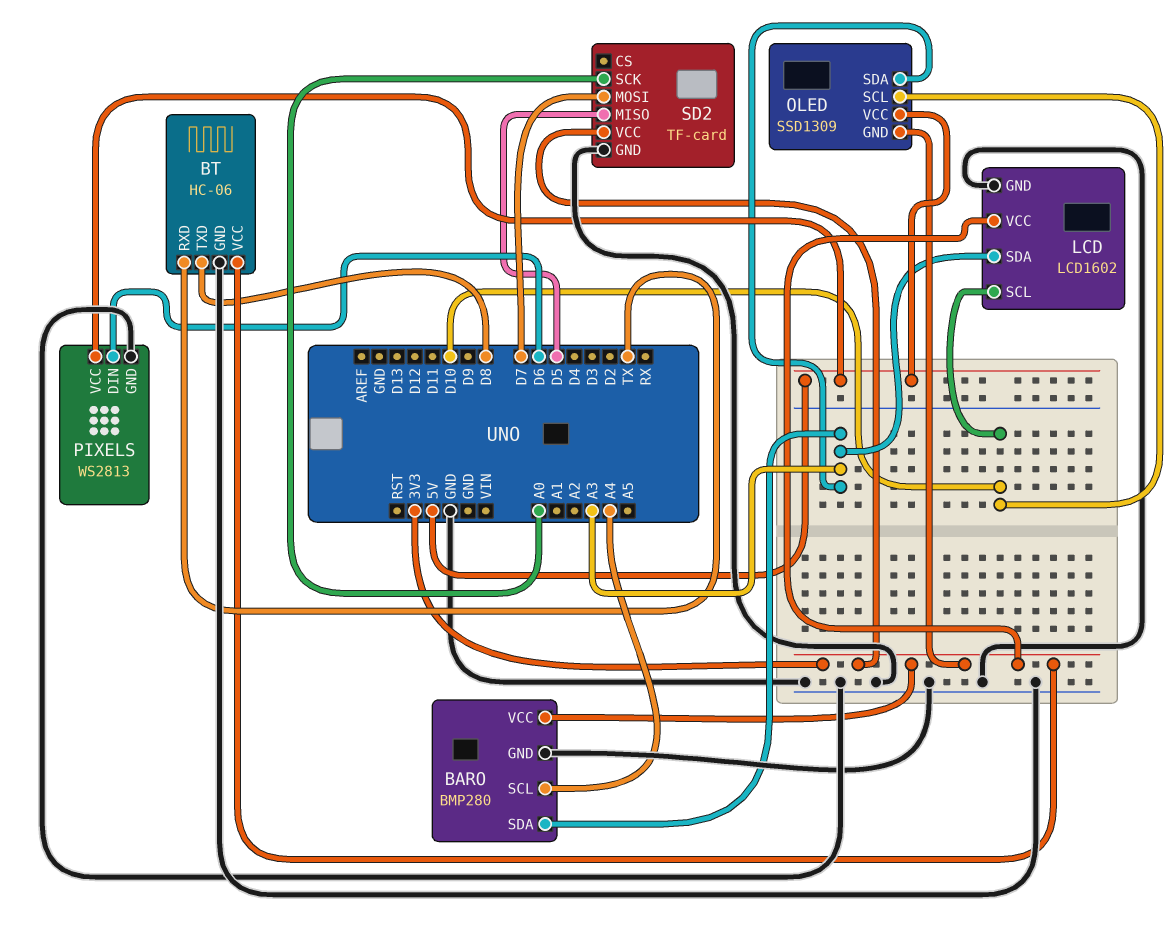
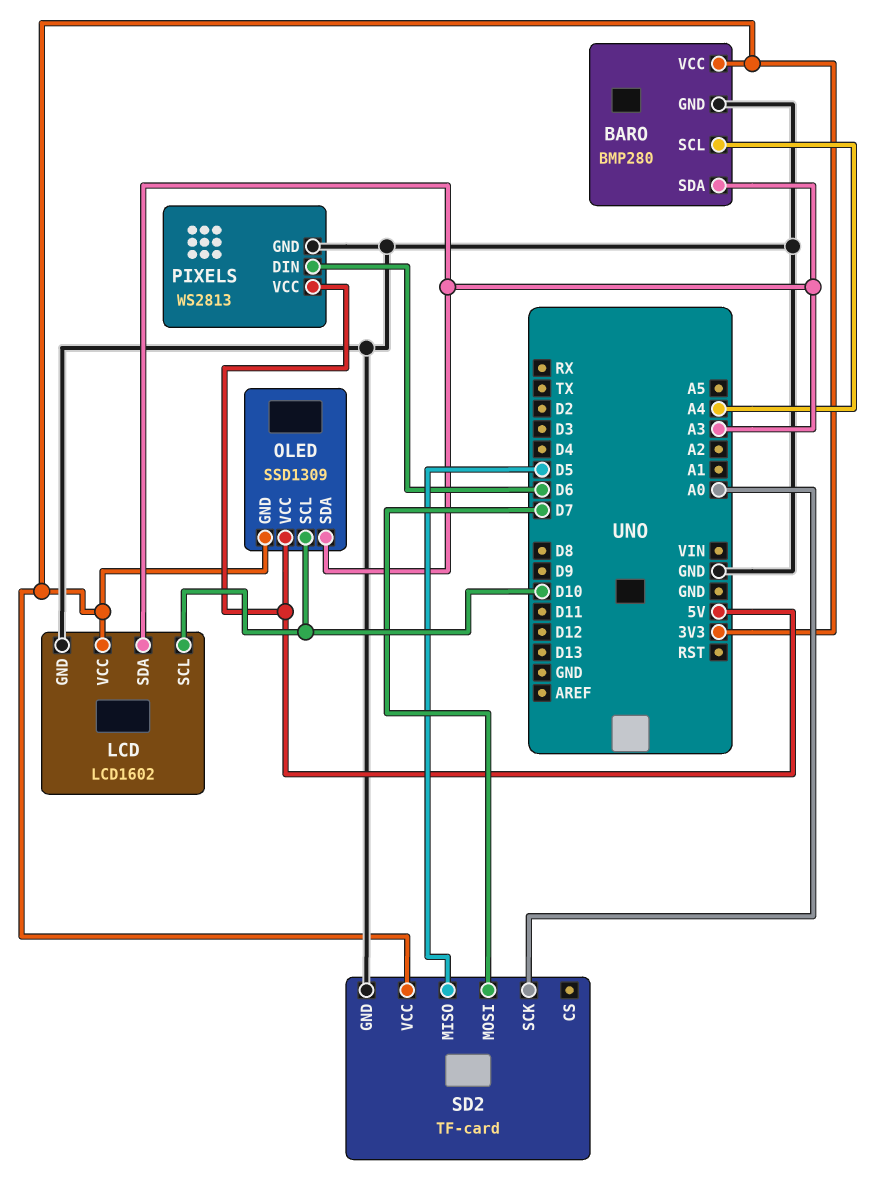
BT: HC-06 -> none
BT pin GND: GND -> none
BT pin RXD: TX -> none
BT pin TXD: D8 -> none
BT pin VCC: 3V3 -> none

